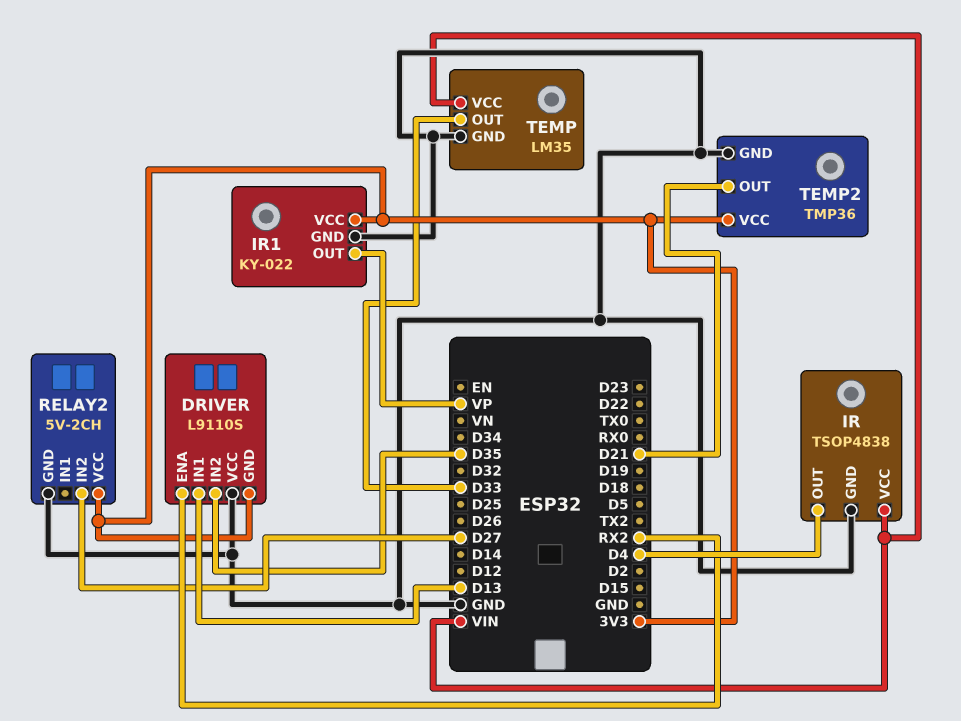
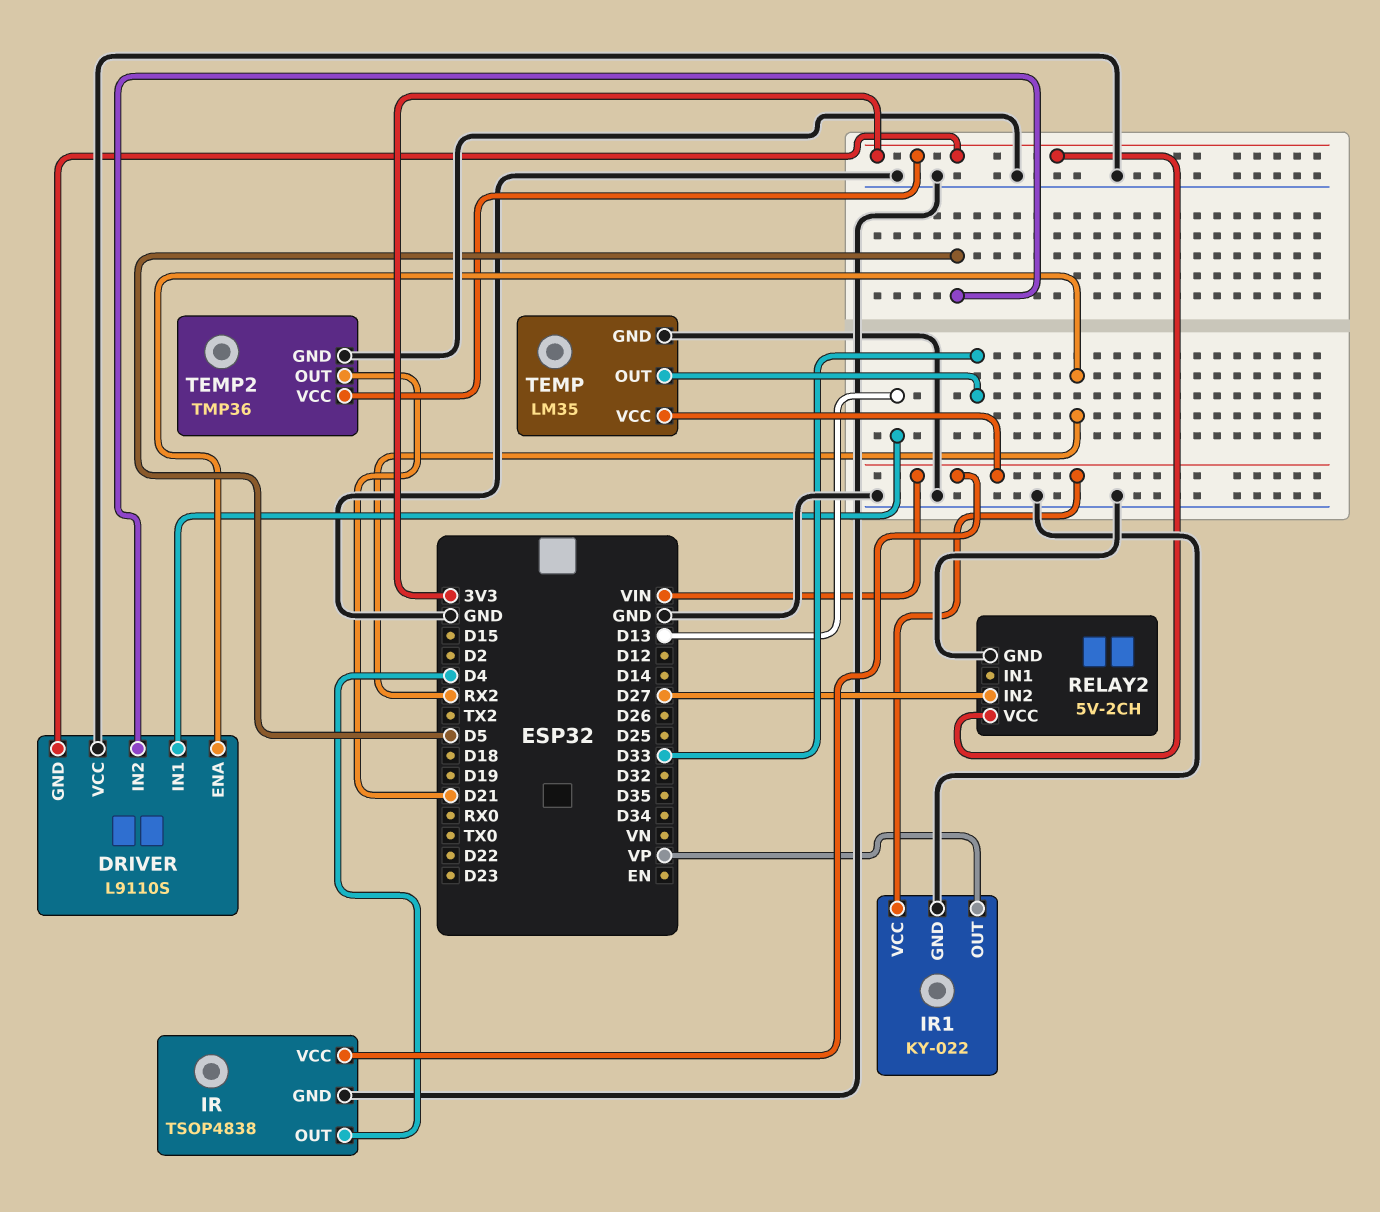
DRIVER pin IN2: D35 -> D5
IR1 pin VCC: 3V3 -> VIN

